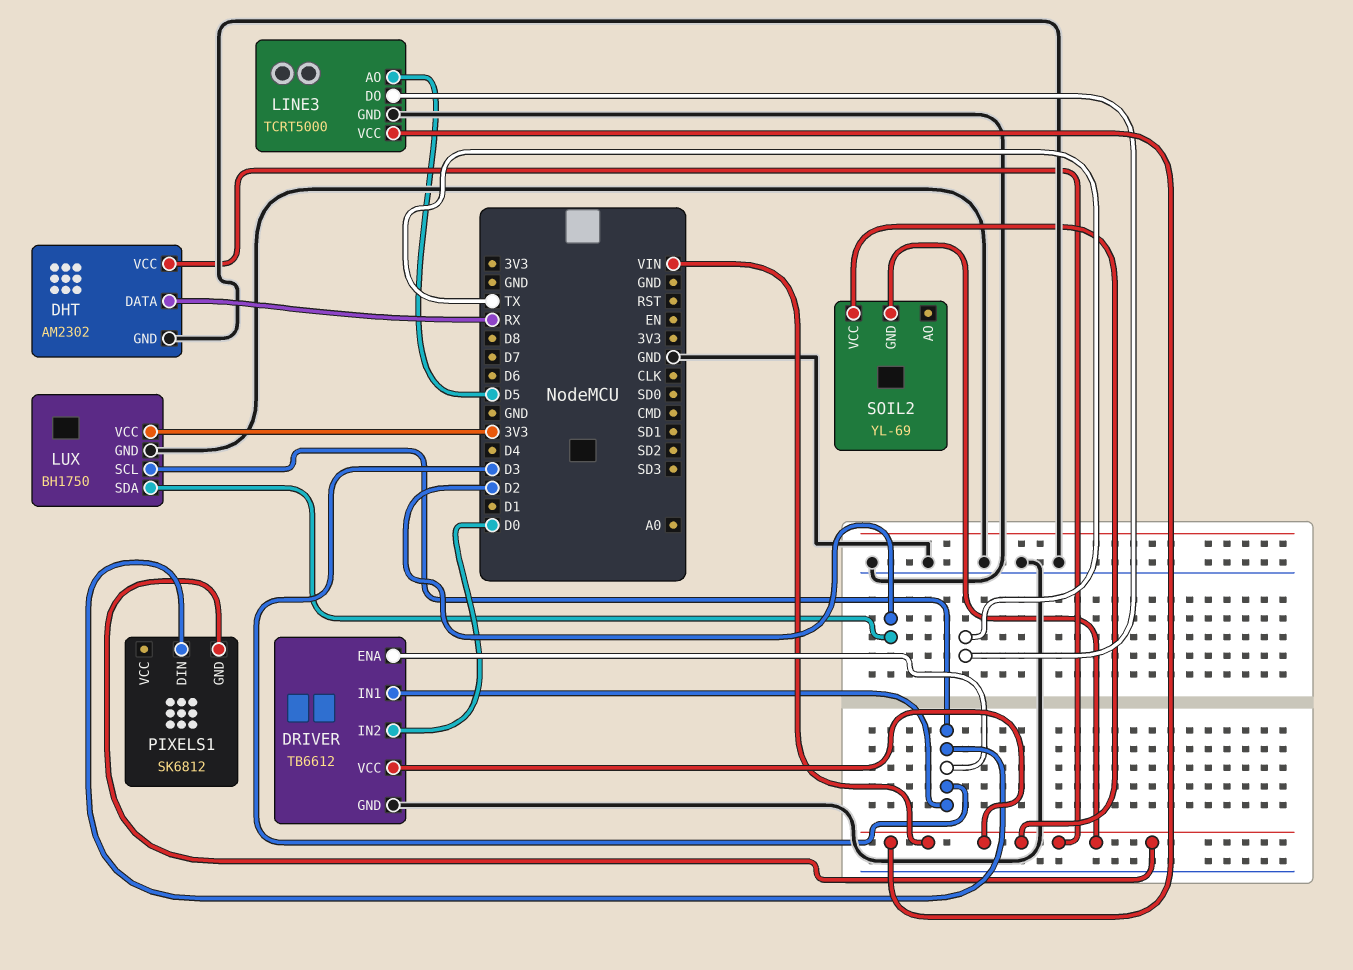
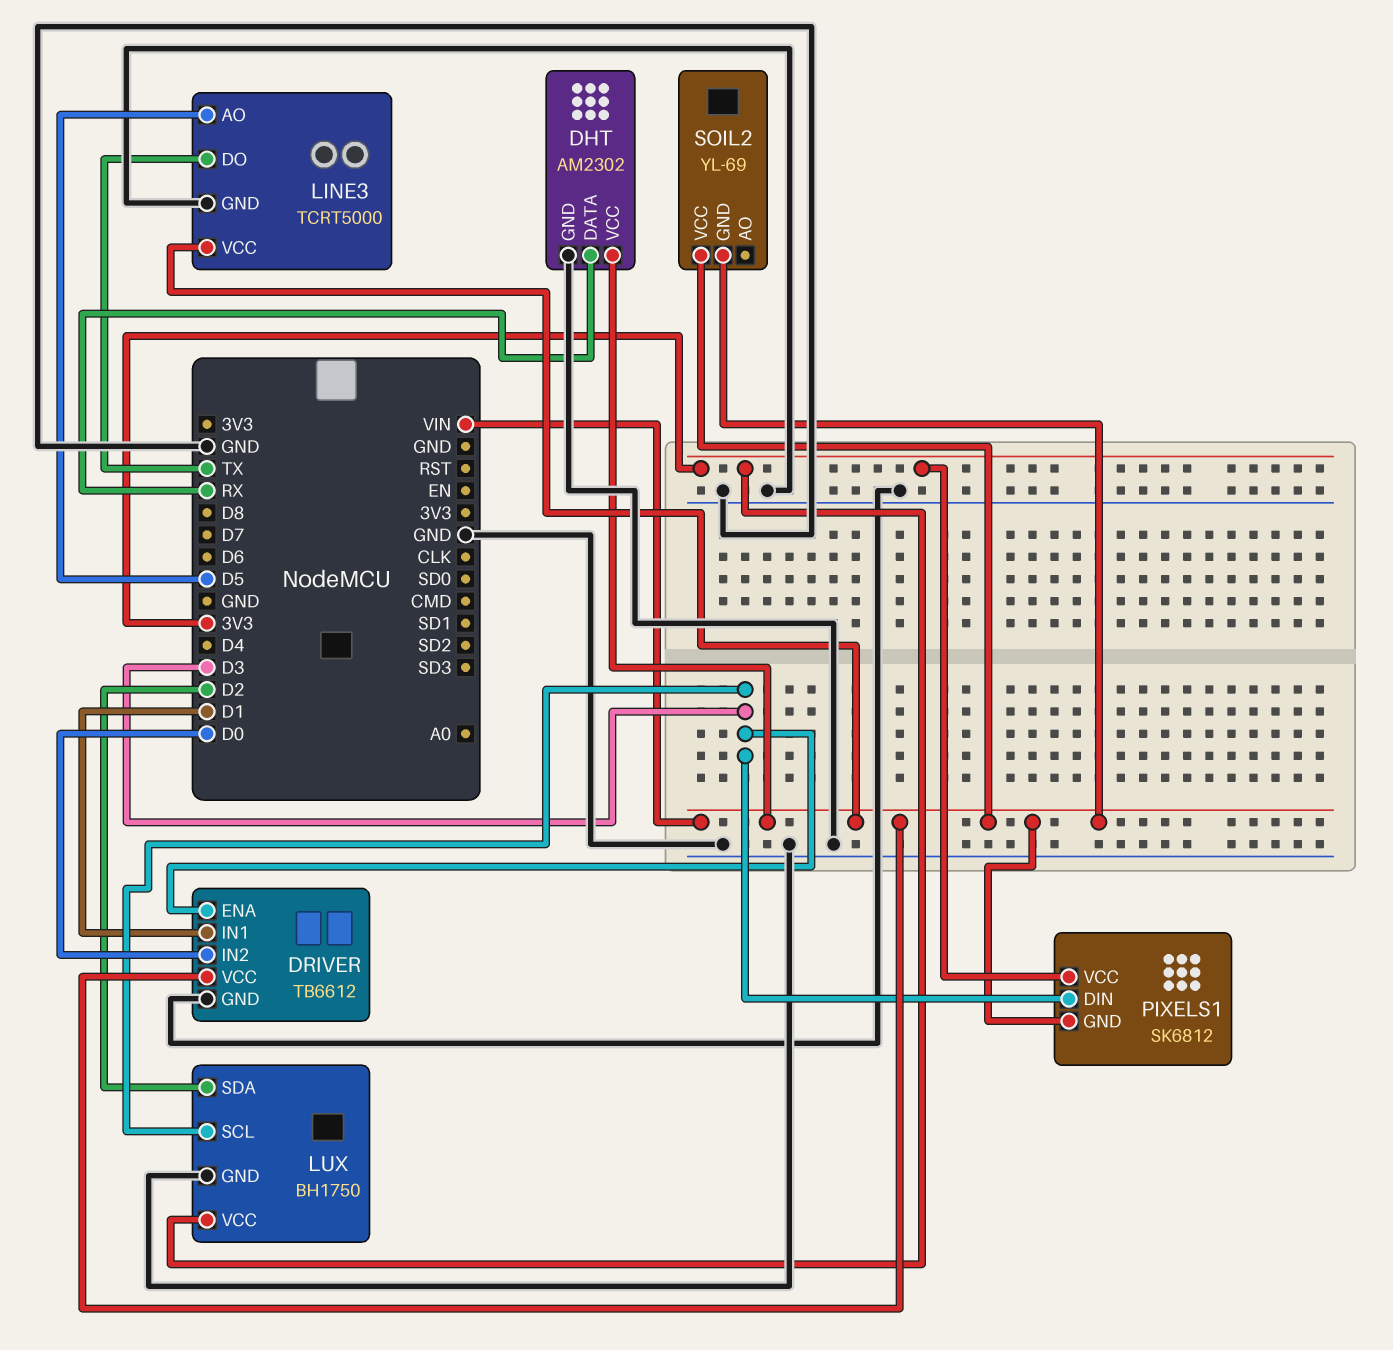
DRIVER pin IN1: D3 -> D1
PIXELS1 pin VCC: none -> 3V3

